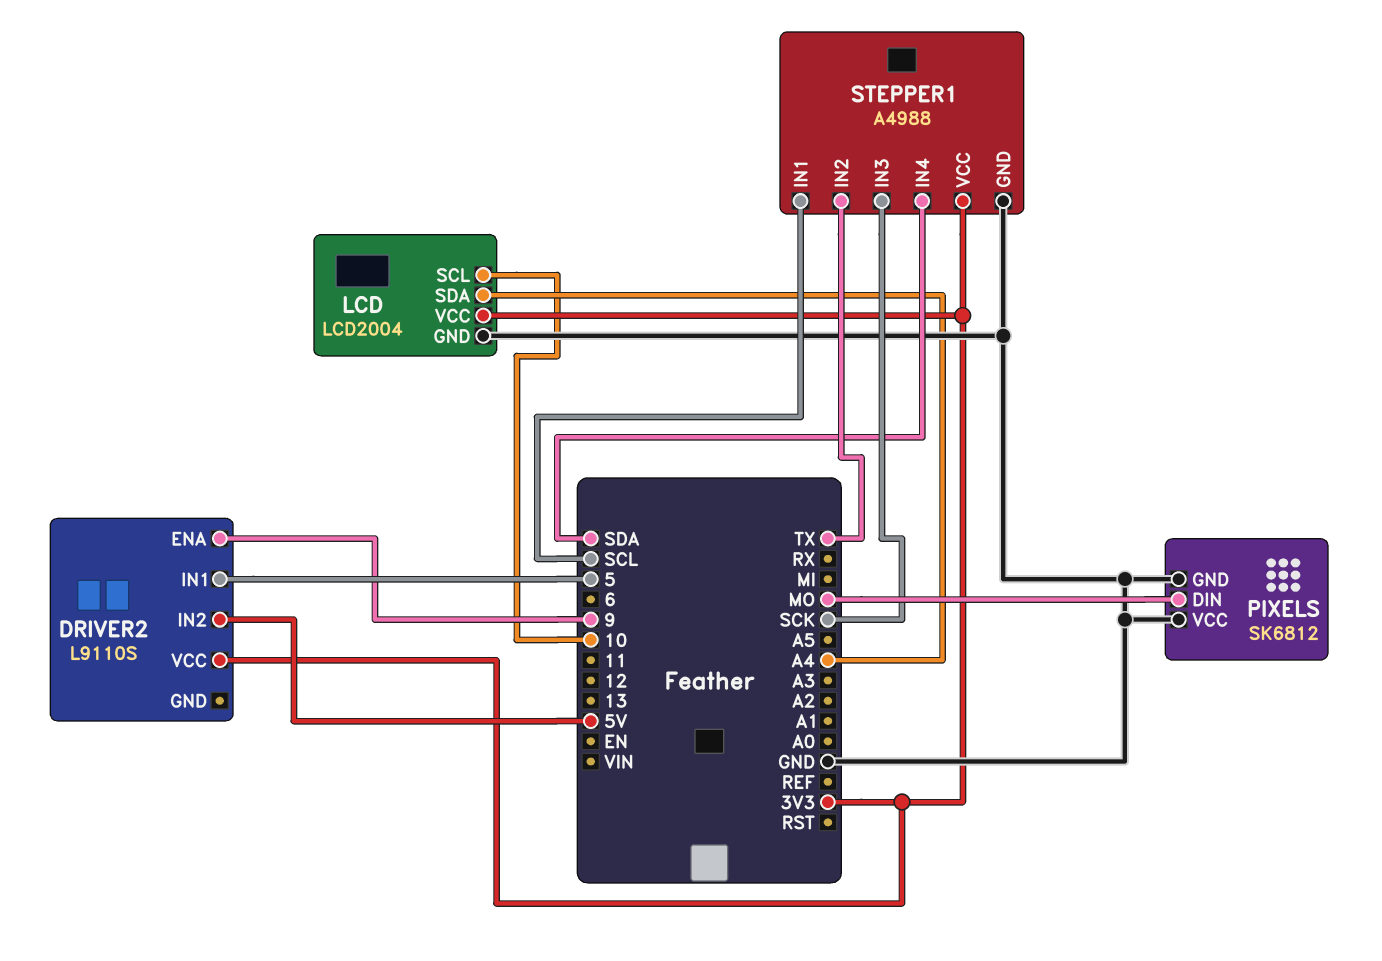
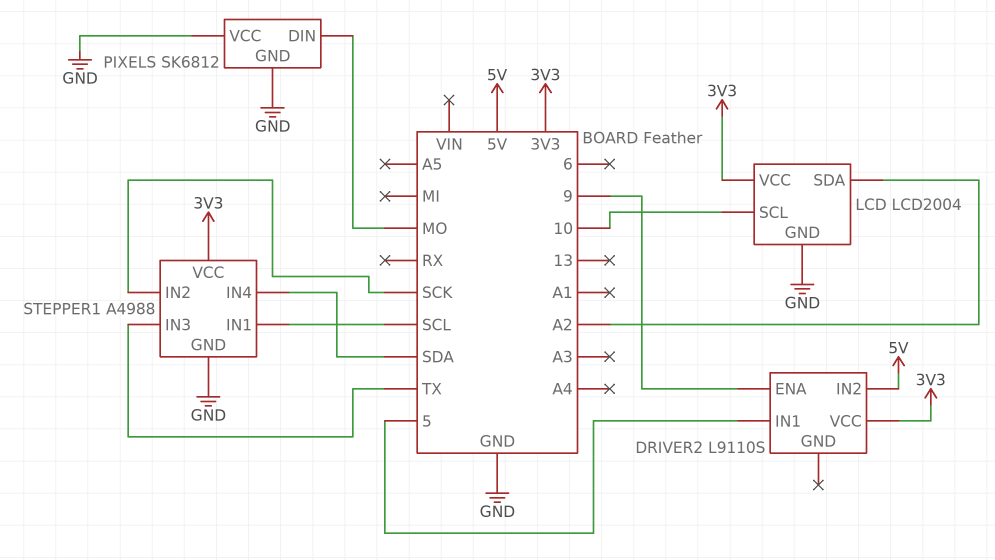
LCD pin SDA: A4 -> A2
STEPPER1 pin IN2: TX -> SCK
STEPPER1 pin IN3: SCK -> TX

